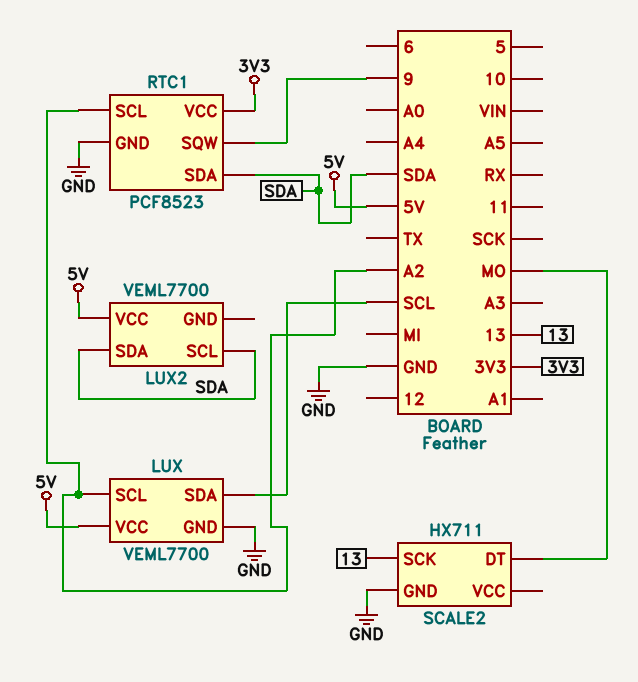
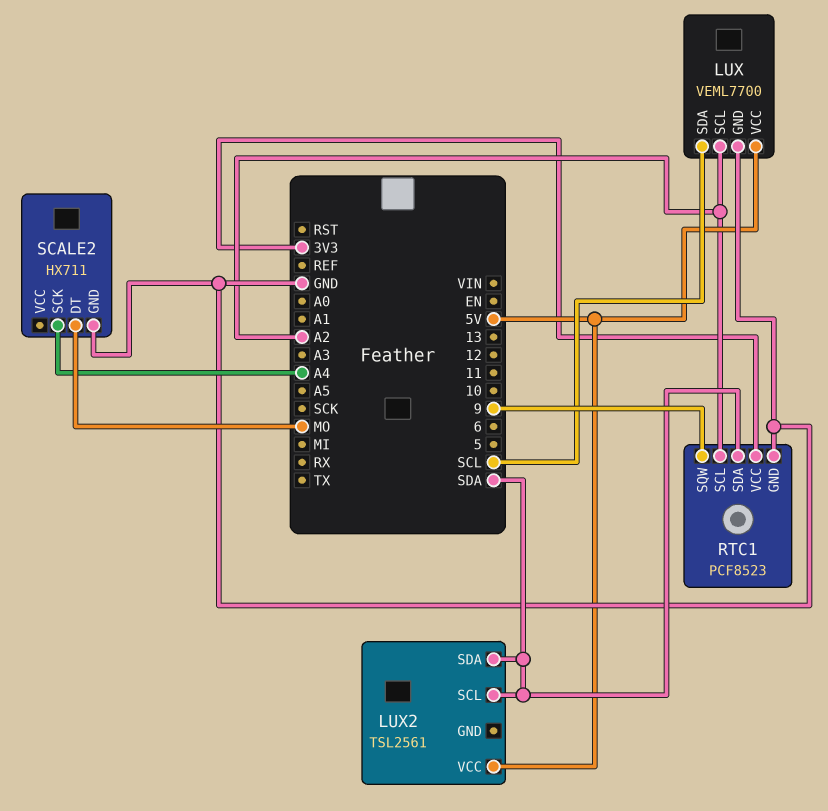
LUX2: VEML7700 -> TSL2561
SCALE2 pin SCK: 13 -> A4

